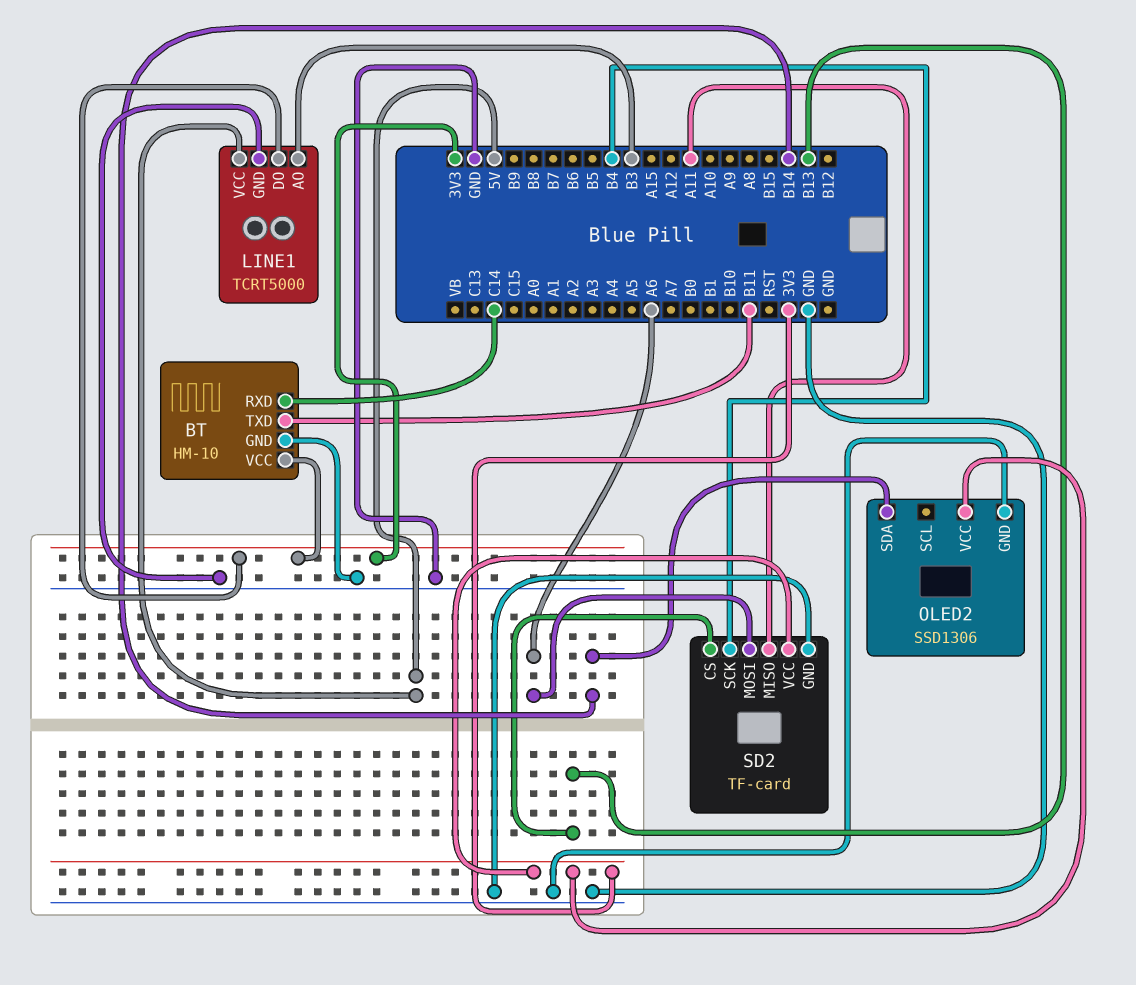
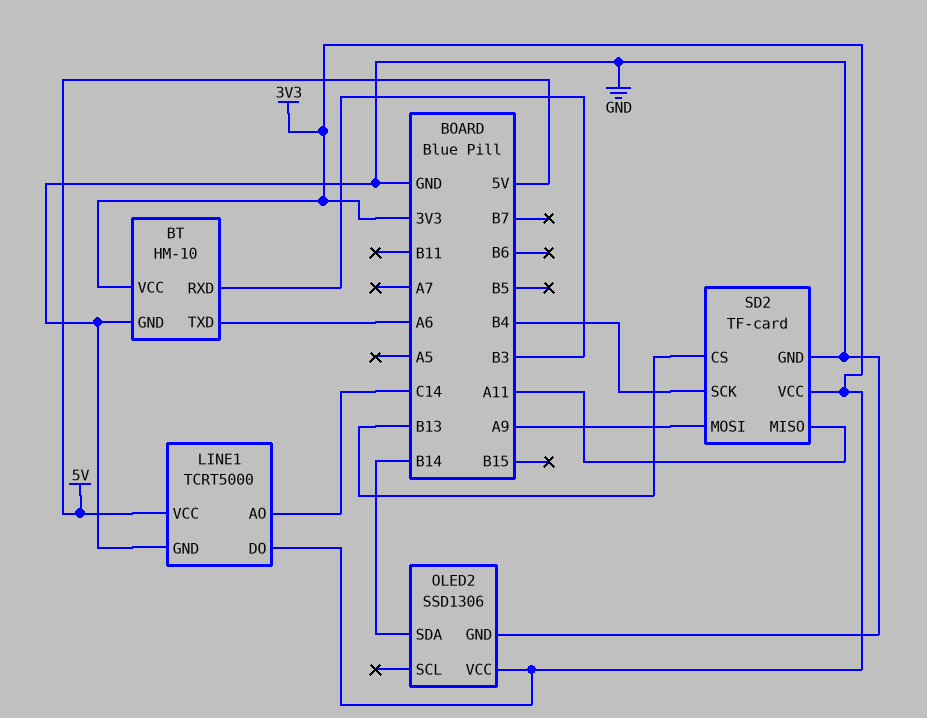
BT pin RXD: C14 -> B3
BT pin TXD: B11 -> A6
LINE1 pin AO: B3 -> C14
SD2 pin MOSI: A6 -> A9

